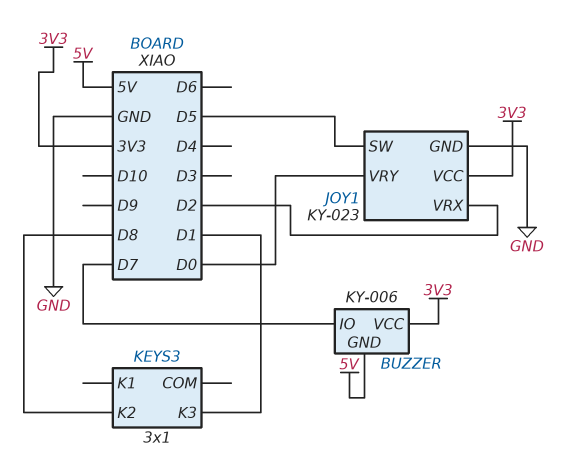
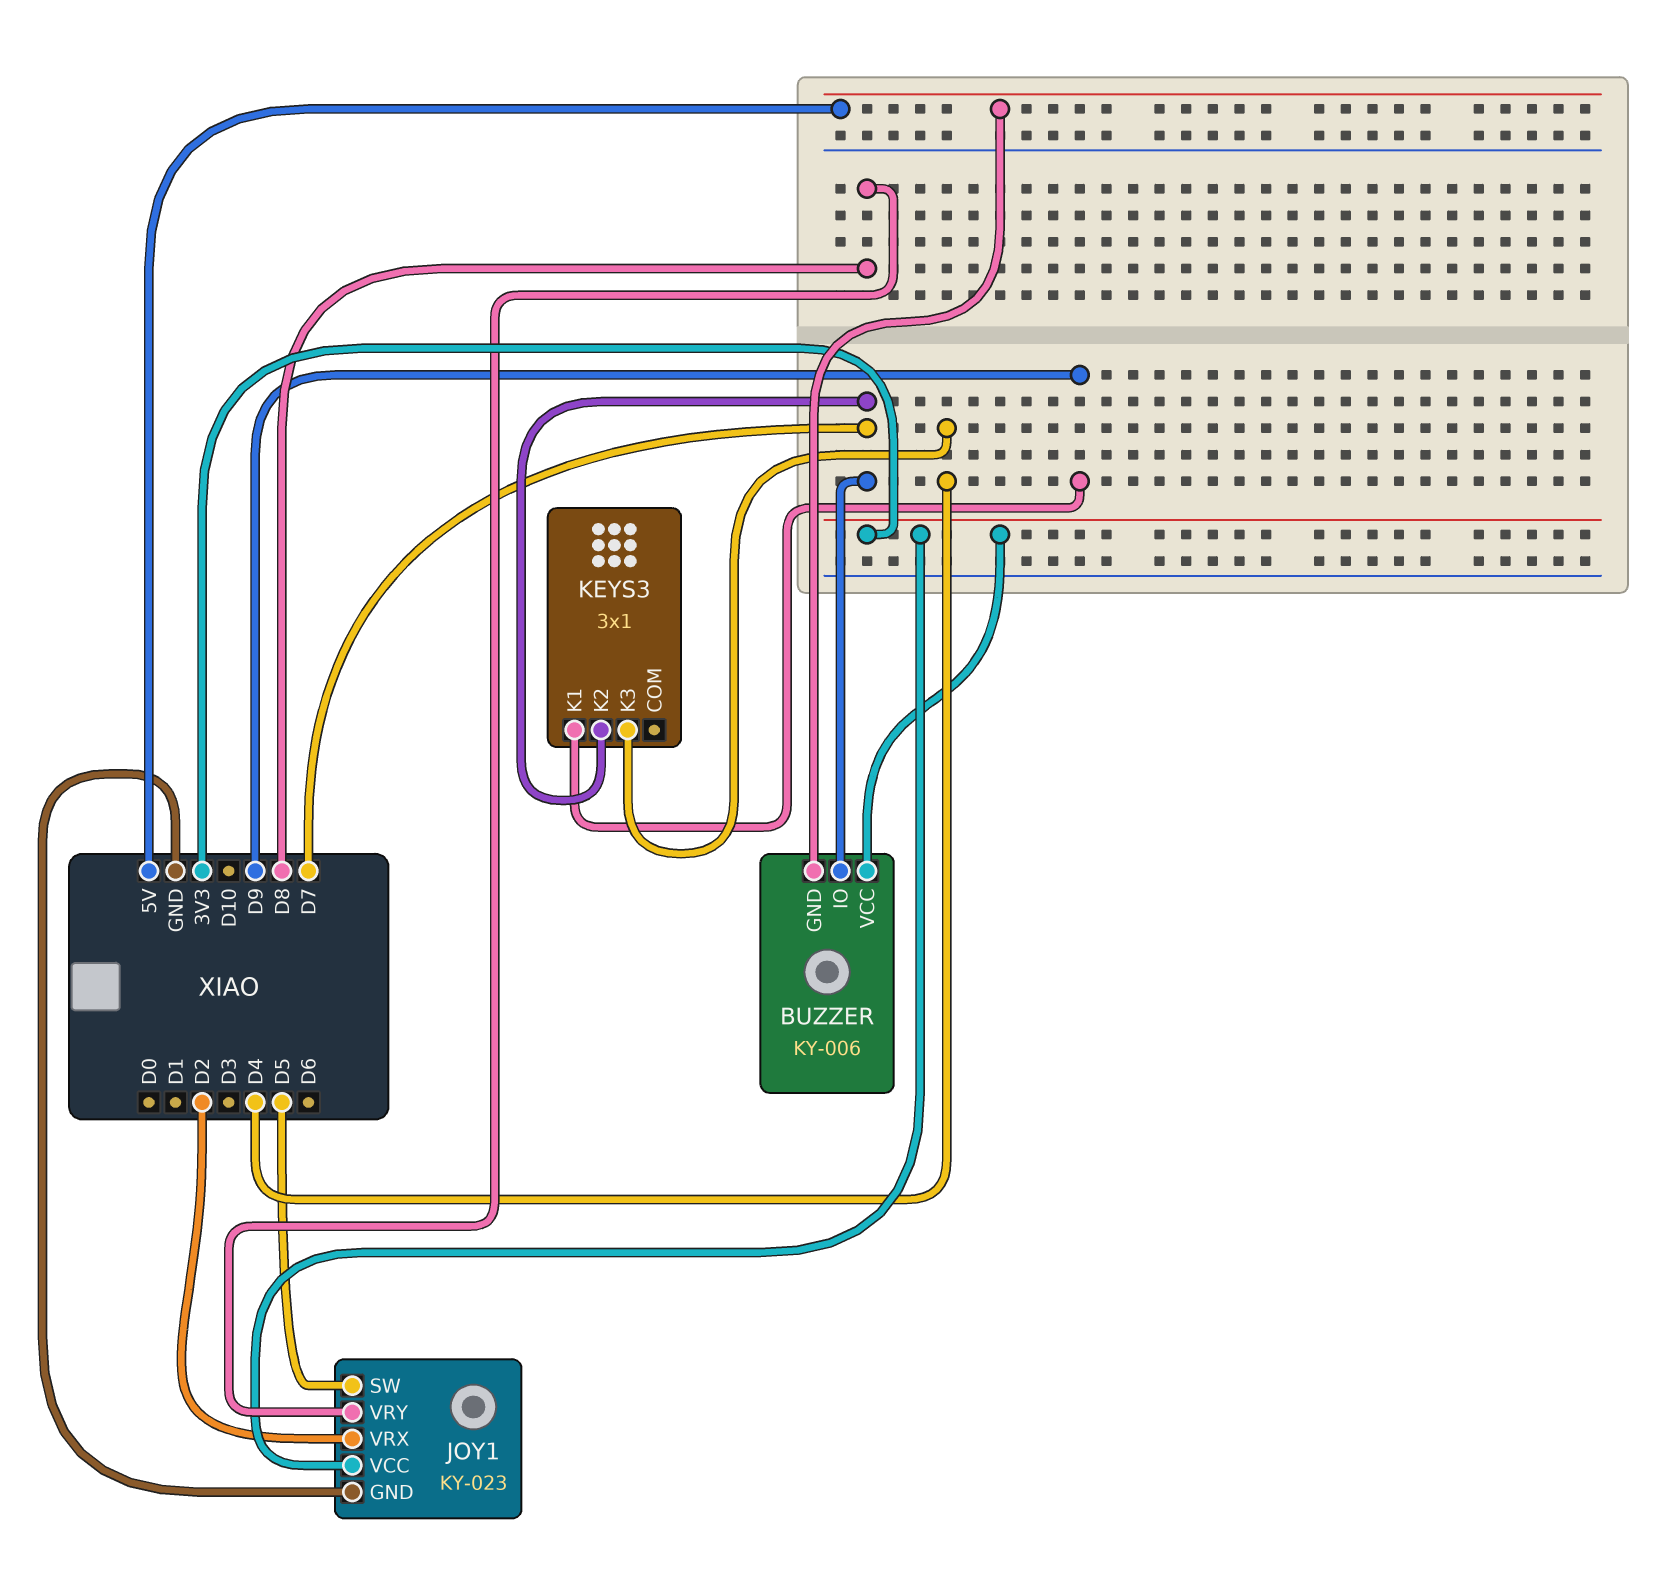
JOY1 pin VRY: D0 -> D8
KEYS3 pin K1: none -> D9
KEYS3 pin K2: D8 -> D7
KEYS3 pin K3: D1 -> D4

